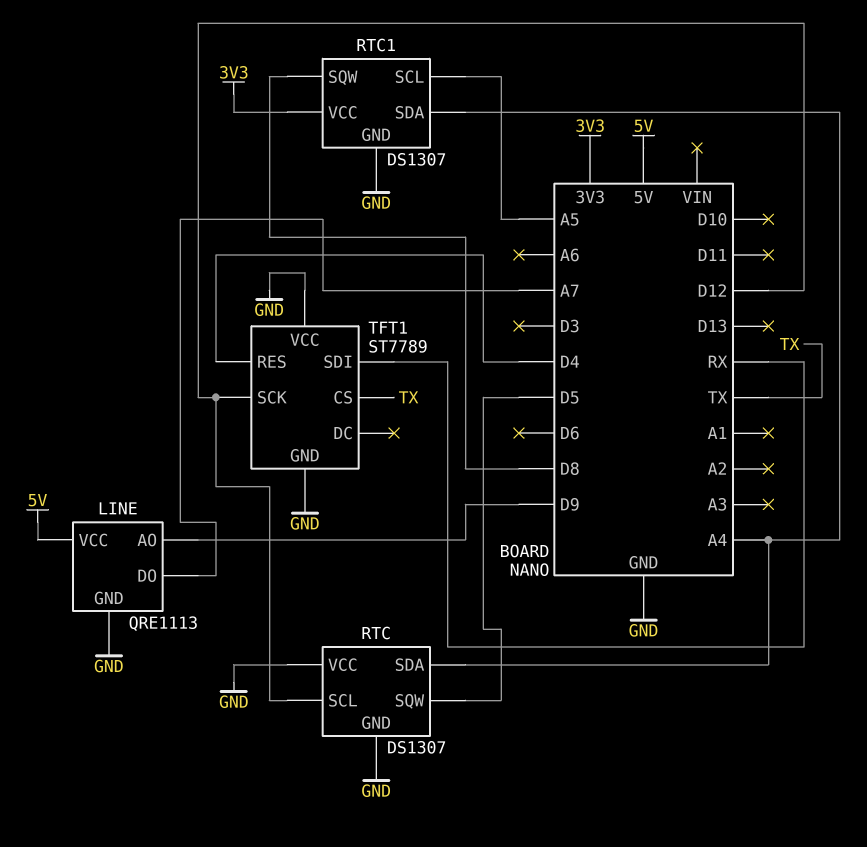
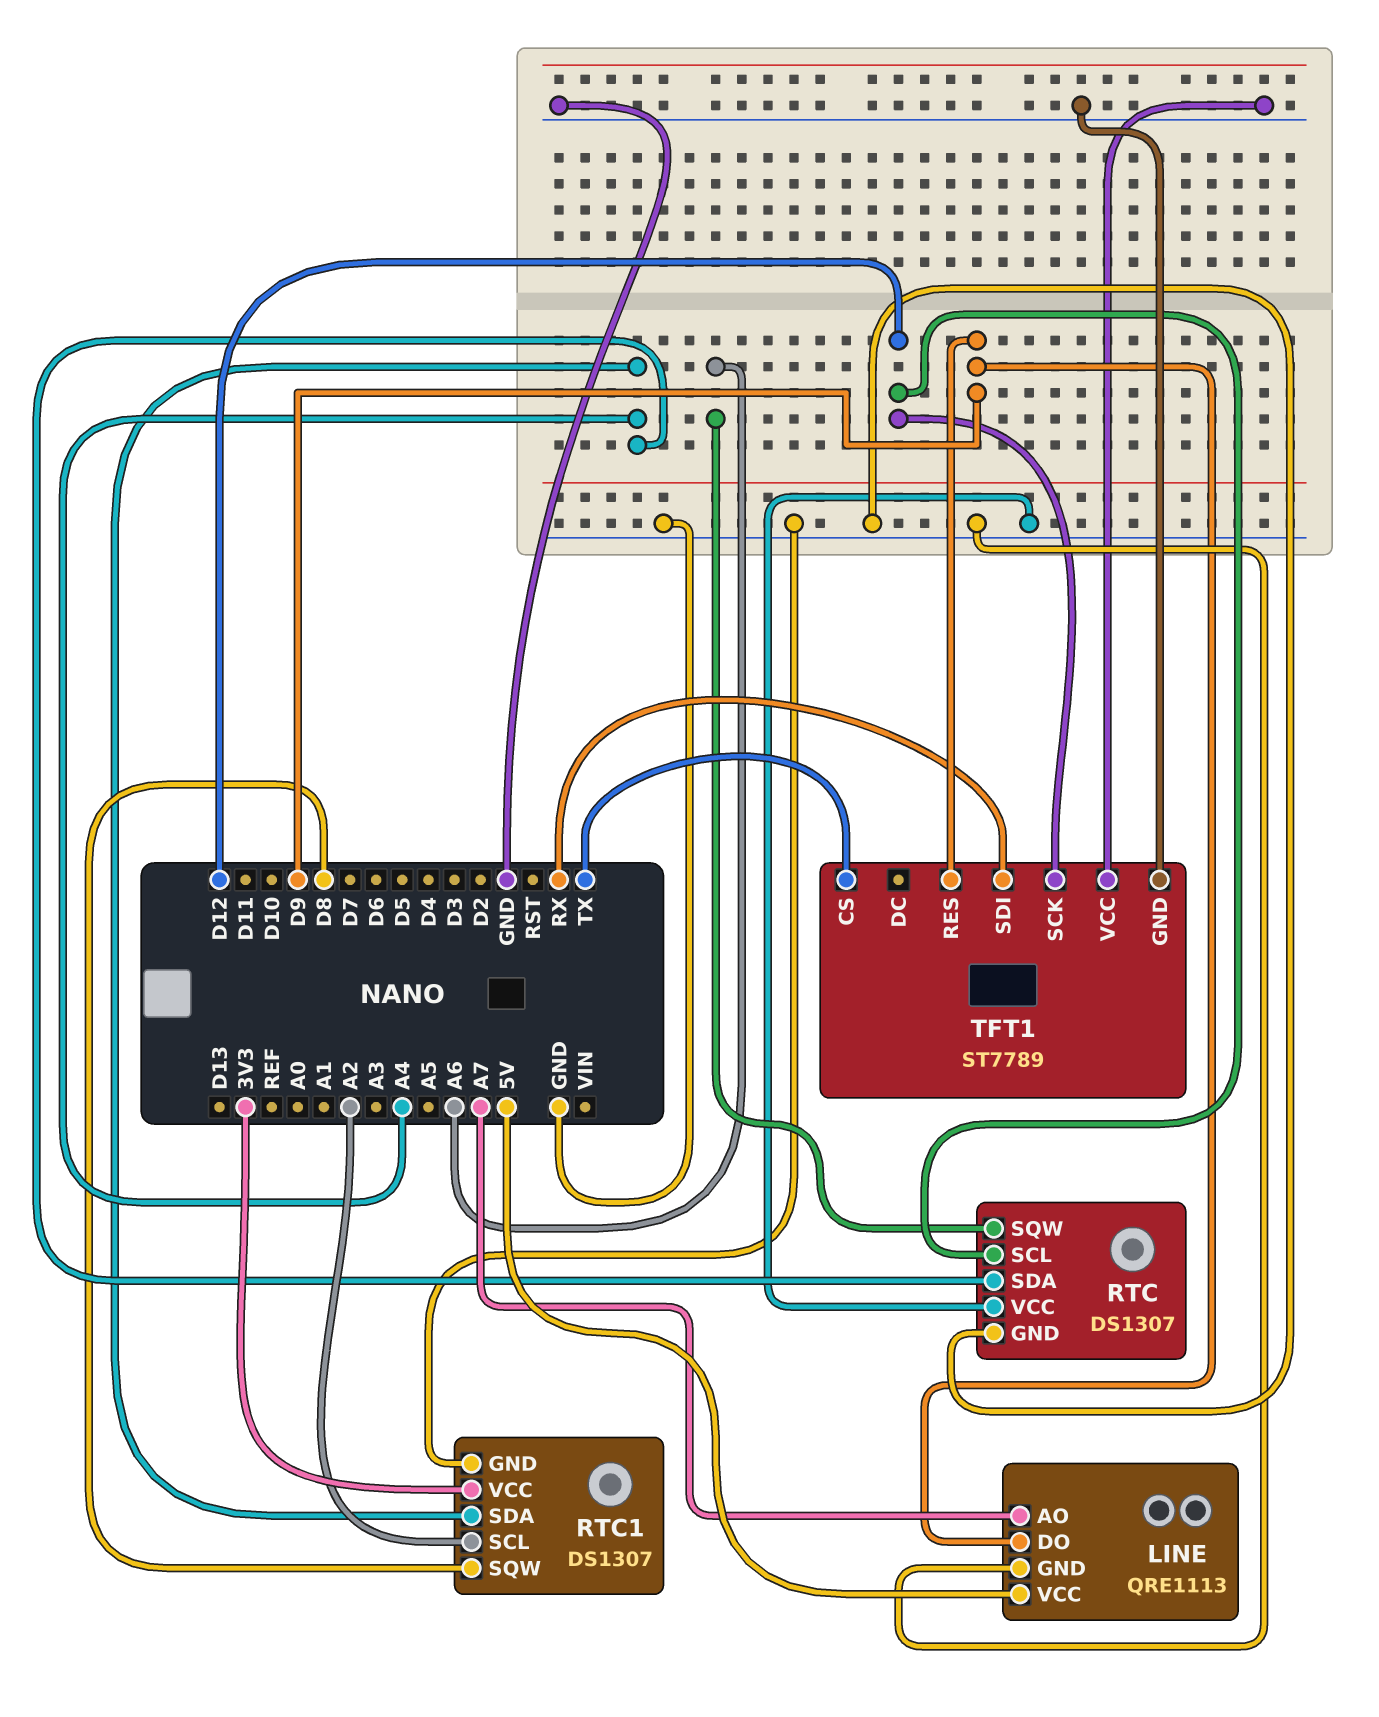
LINE pin AO: D9 -> A7
LINE pin DO: A7 -> D9
RTC pin SQW: D5 -> A6
RTC1 pin SCL: A5 -> A2
TFT1 pin RES: D4 -> D9

